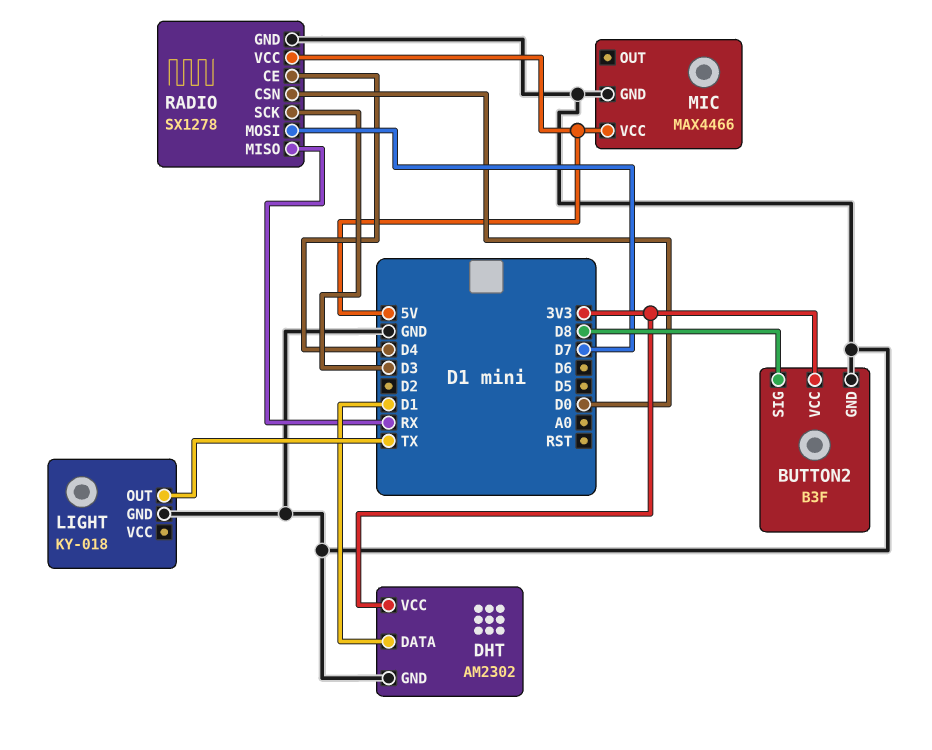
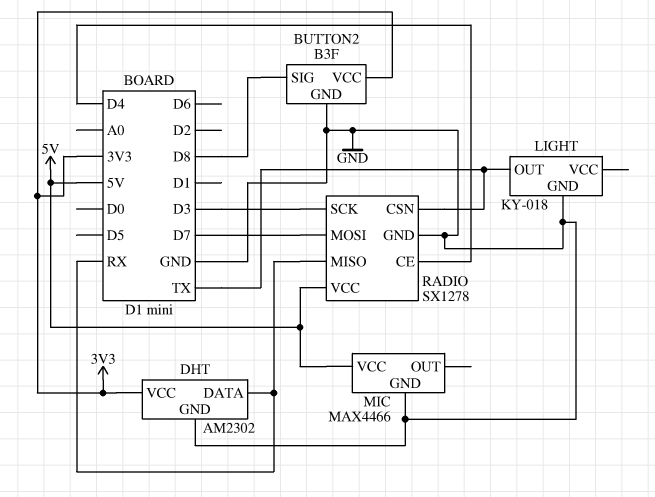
DHT pin DATA: D1 -> RX
RADIO pin CSN: D0 -> TX

